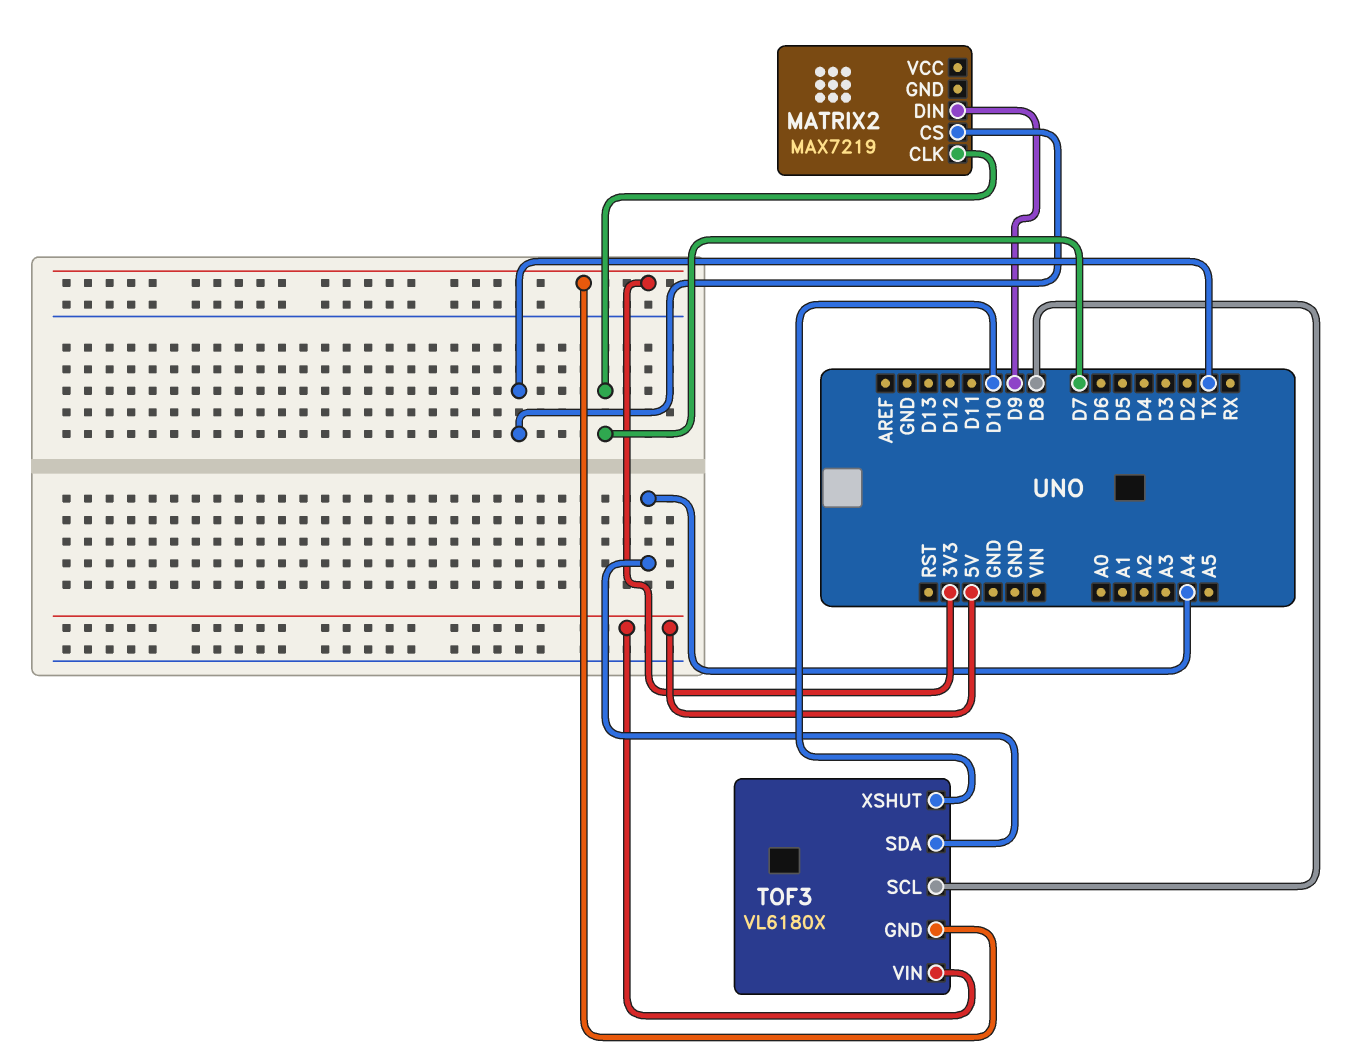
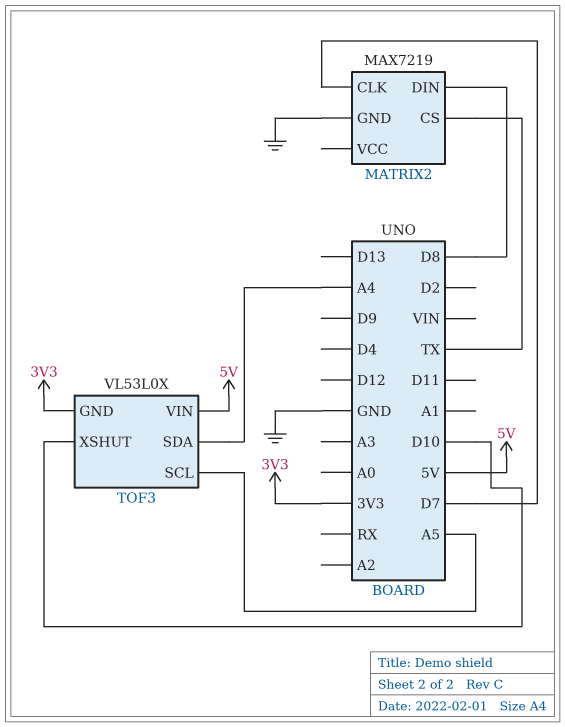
MATRIX2 pin DIN: D9 -> D8
MATRIX2 pin GND: none -> GND
TOF3: VL6180X -> VL53L0X
TOF3 pin SCL: D8 -> A5

